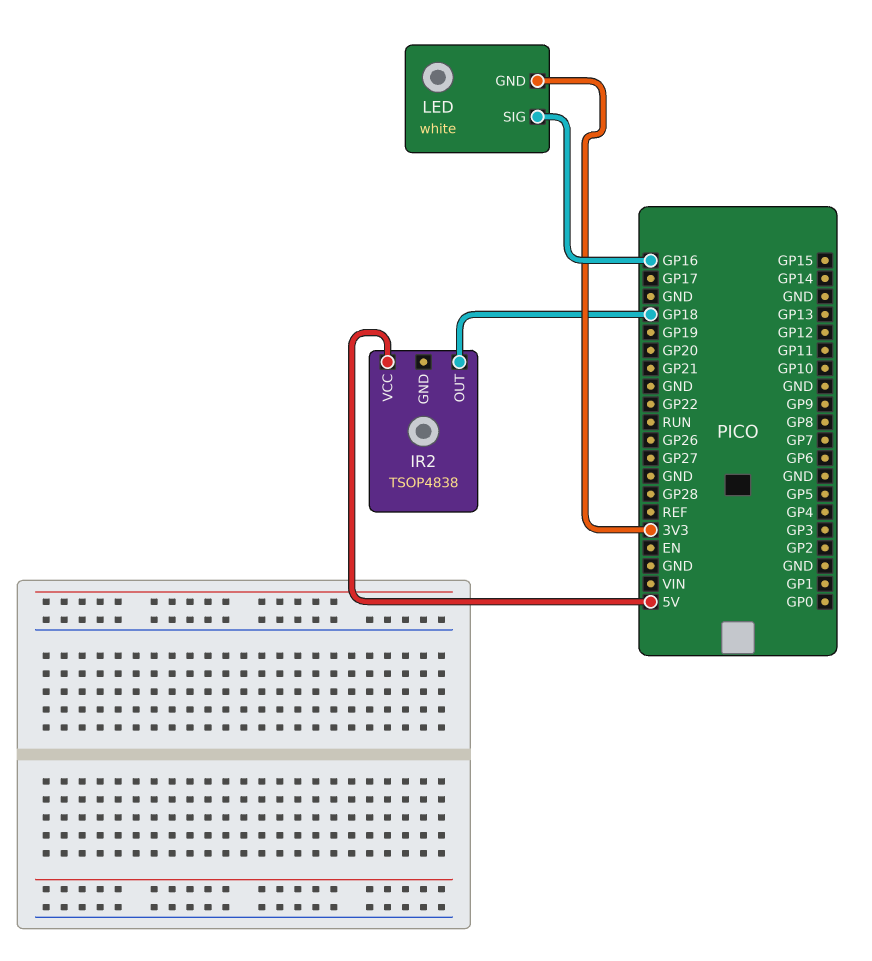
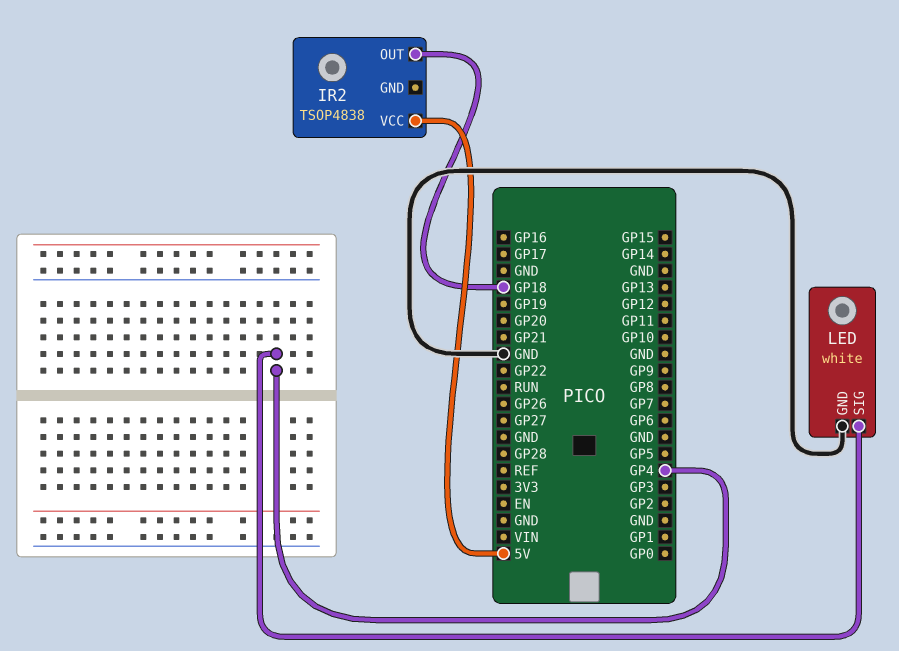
LED pin GND: 3V3 -> GND
LED pin SIG: GP16 -> GP4

